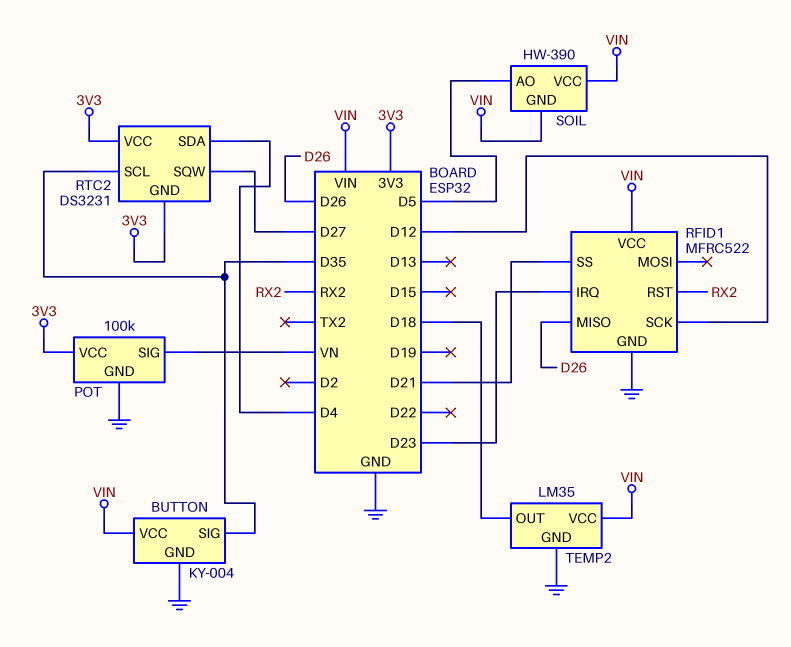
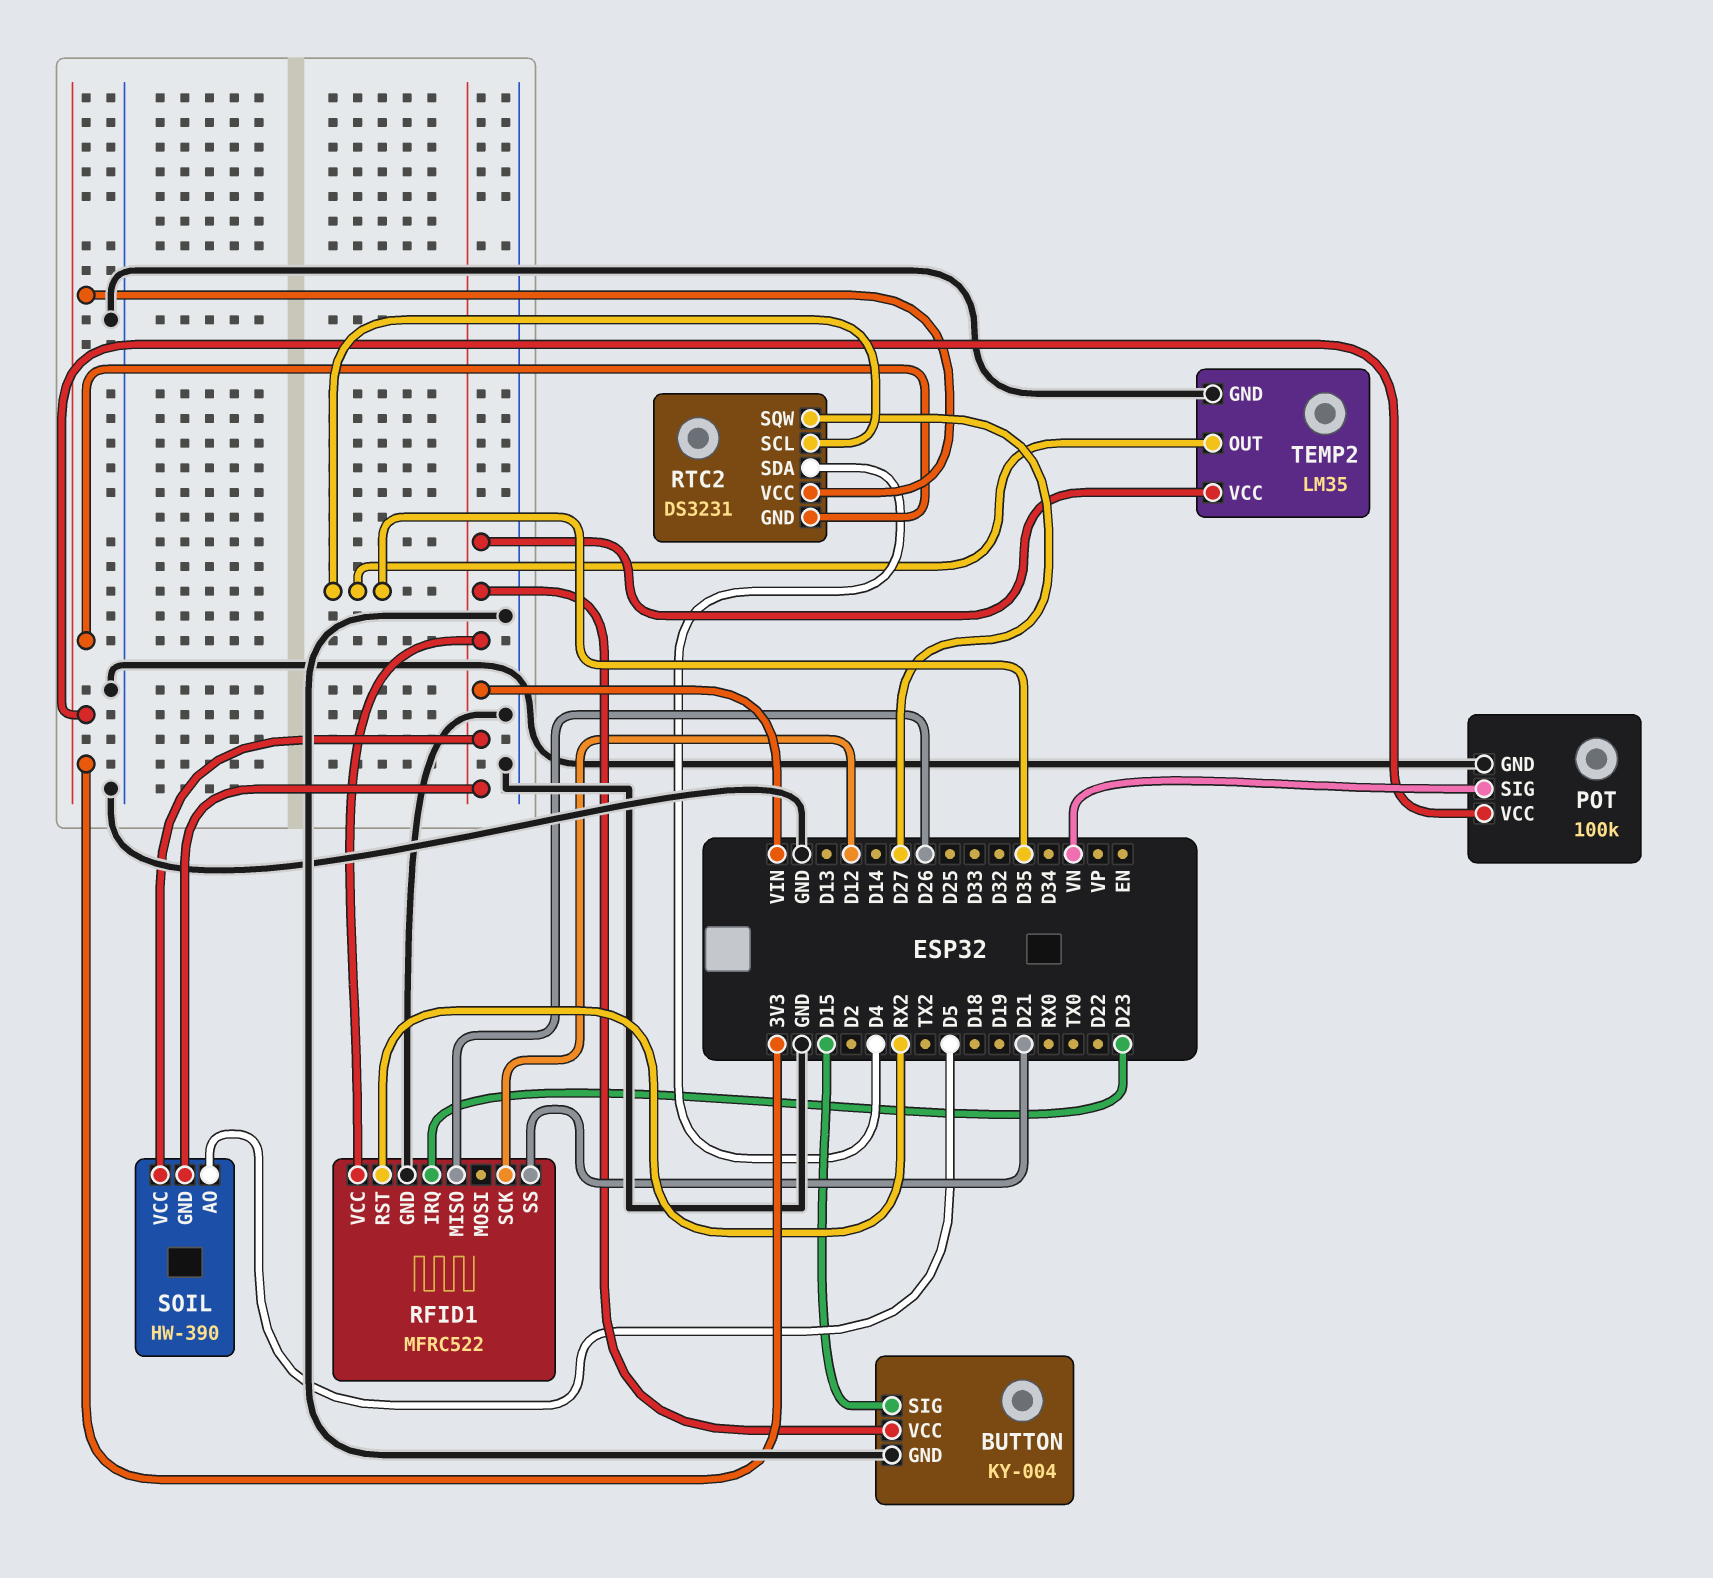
BUTTON pin SIG: D35 -> D15
TEMP2 pin OUT: D18 -> D35

